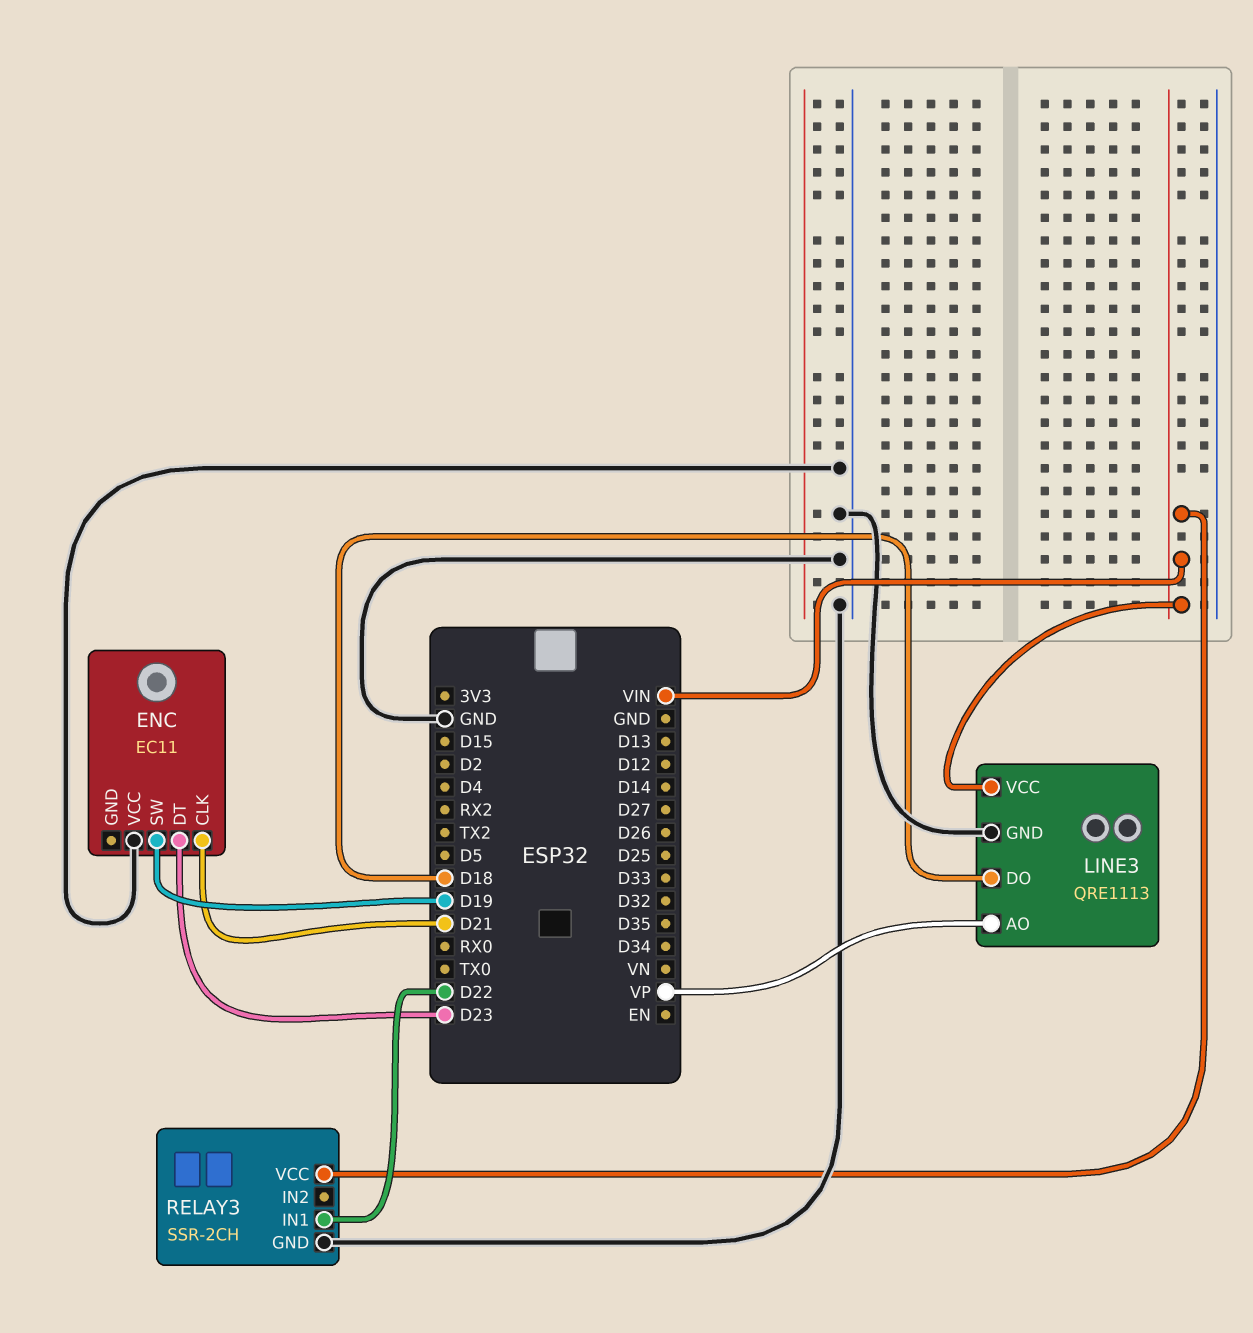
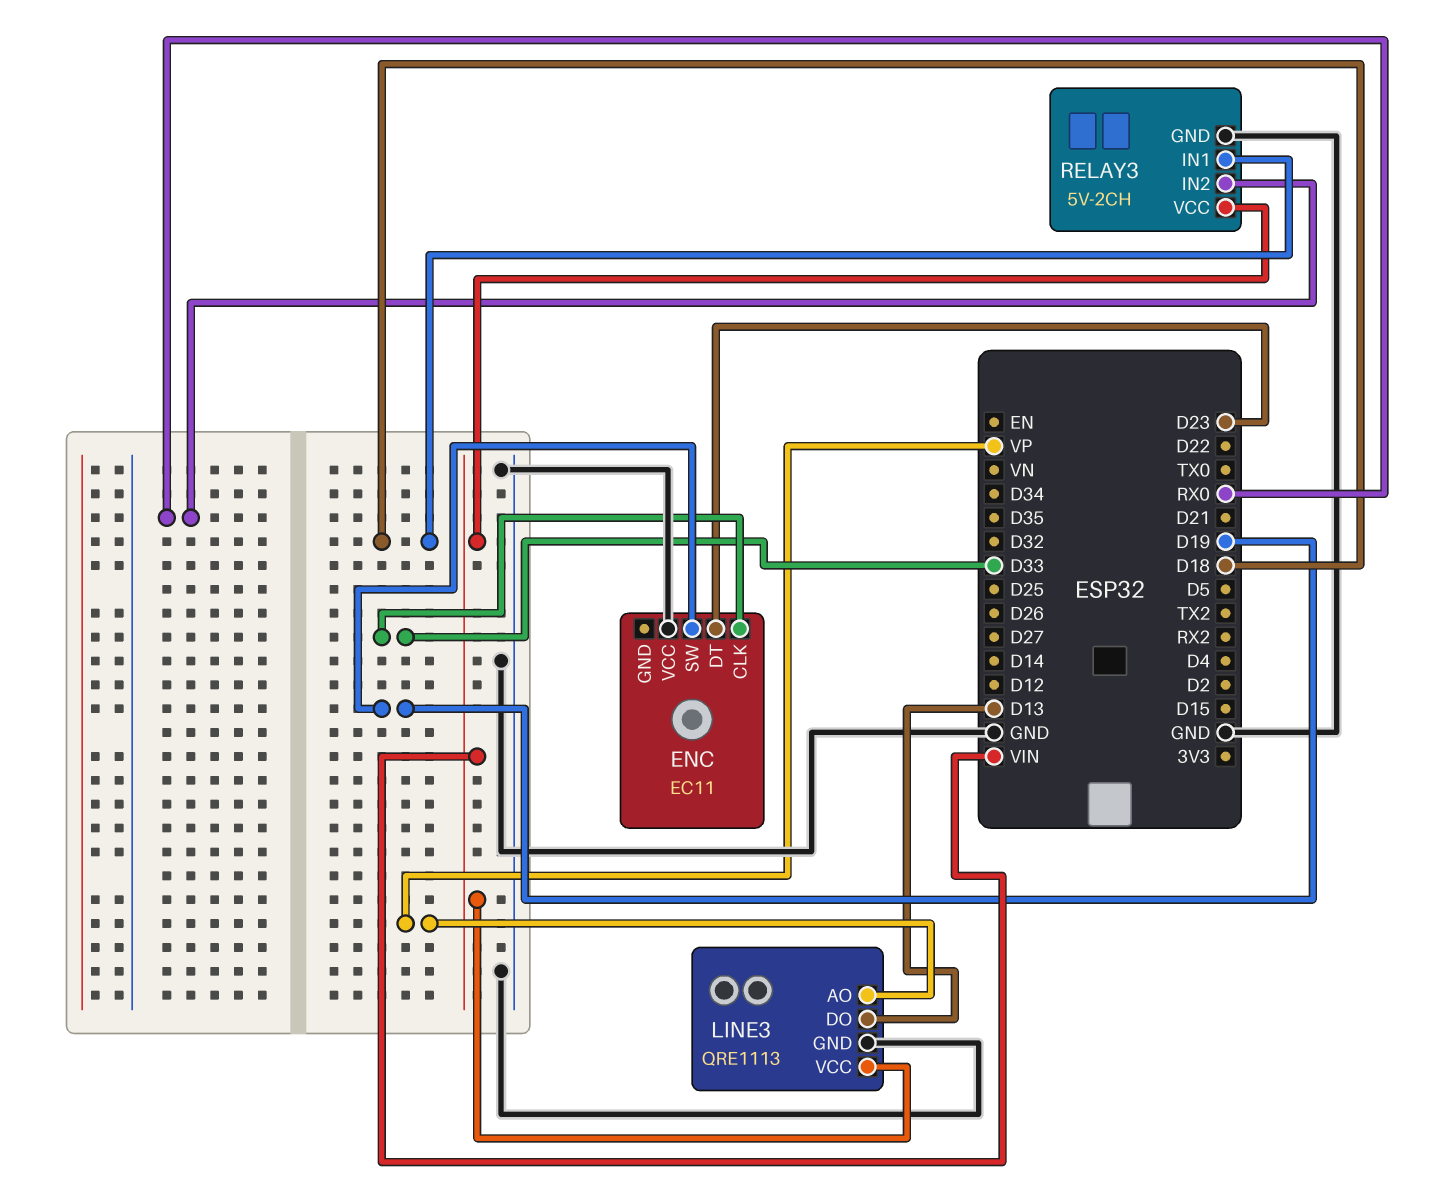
ENC pin CLK: D21 -> D33
LINE3 pin DO: D18 -> D13
RELAY3: SSR-2CH -> 5V-2CH
RELAY3 pin IN1: D22 -> D18
RELAY3 pin IN2: none -> RX0

